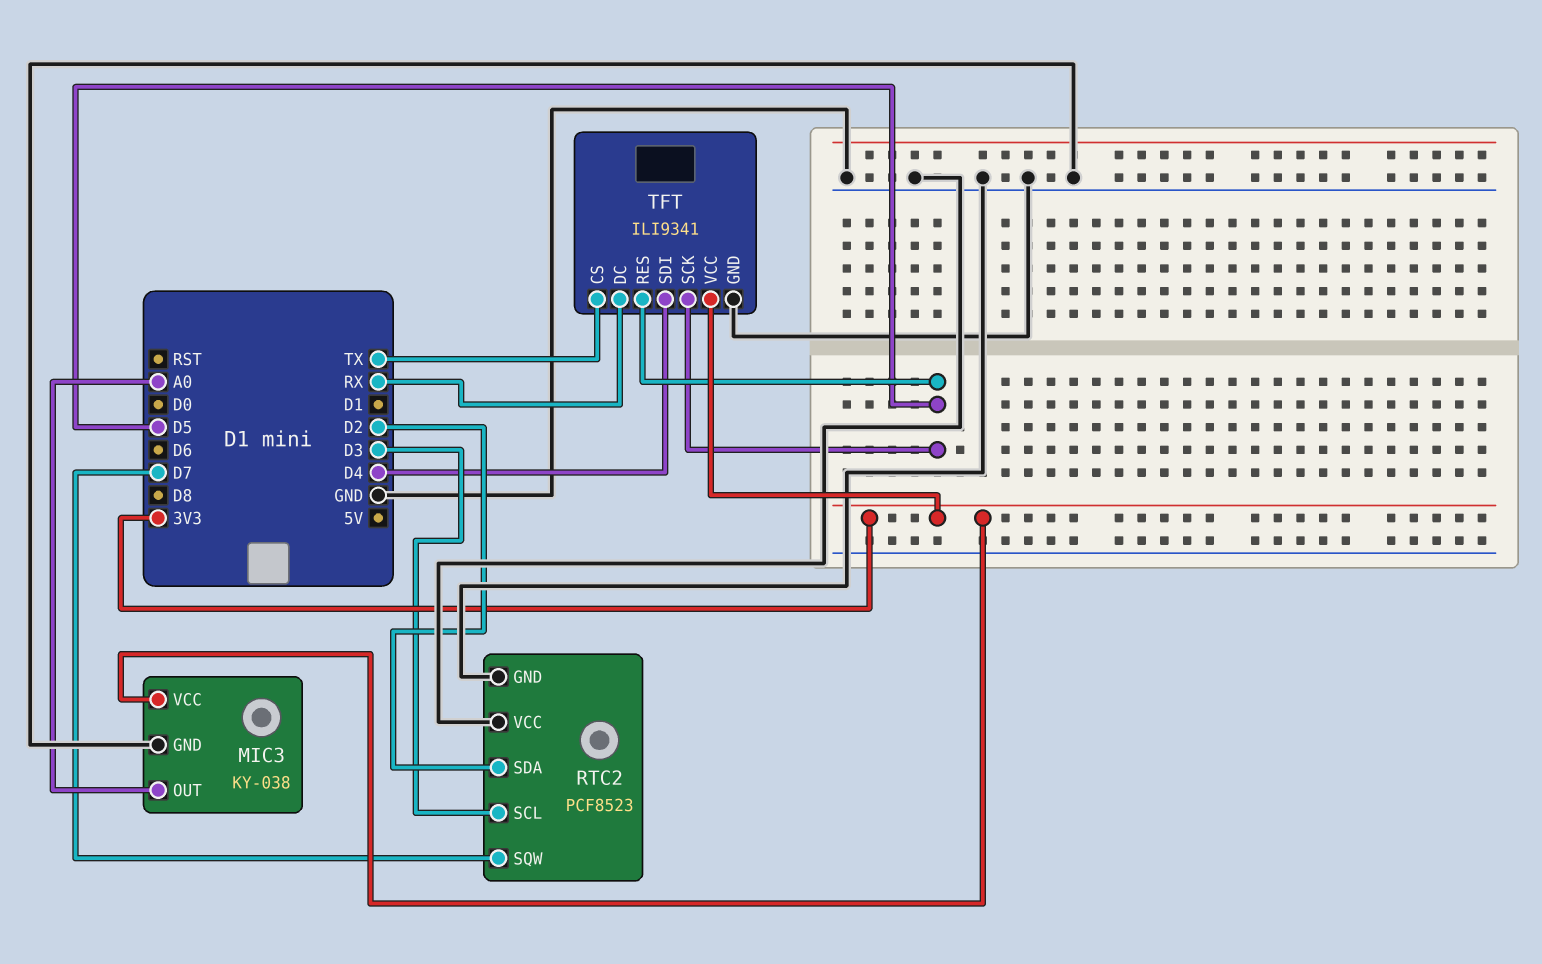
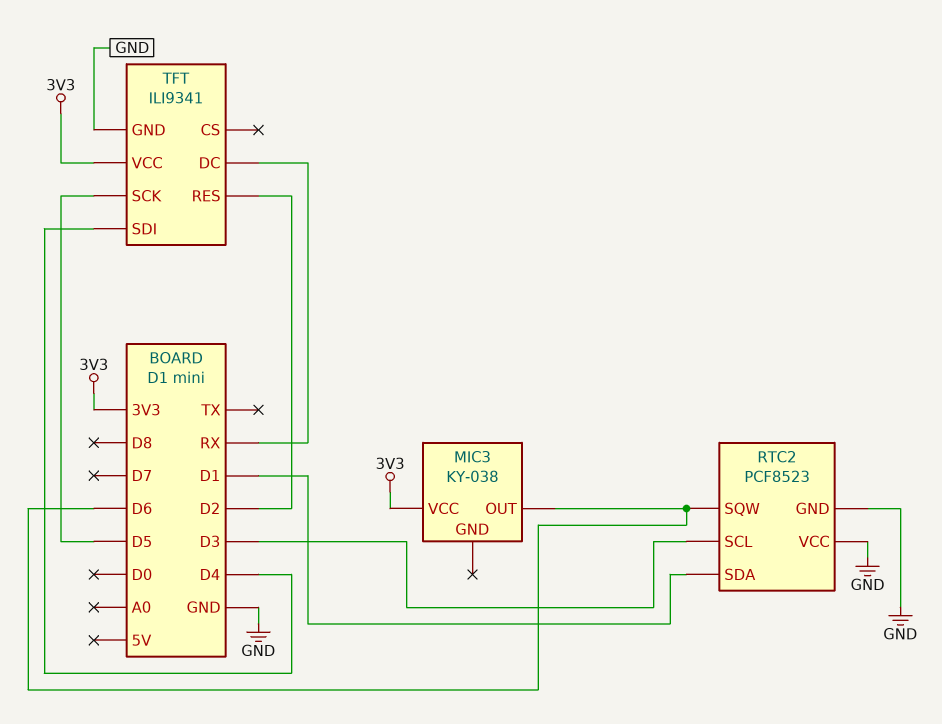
MIC3 pin GND: GND -> none
MIC3 pin OUT: A0 -> D6
RTC2 pin SDA: D2 -> D1
RTC2 pin SQW: D7 -> D6
TFT pin CS: TX -> none
TFT pin RES: D5 -> D2

